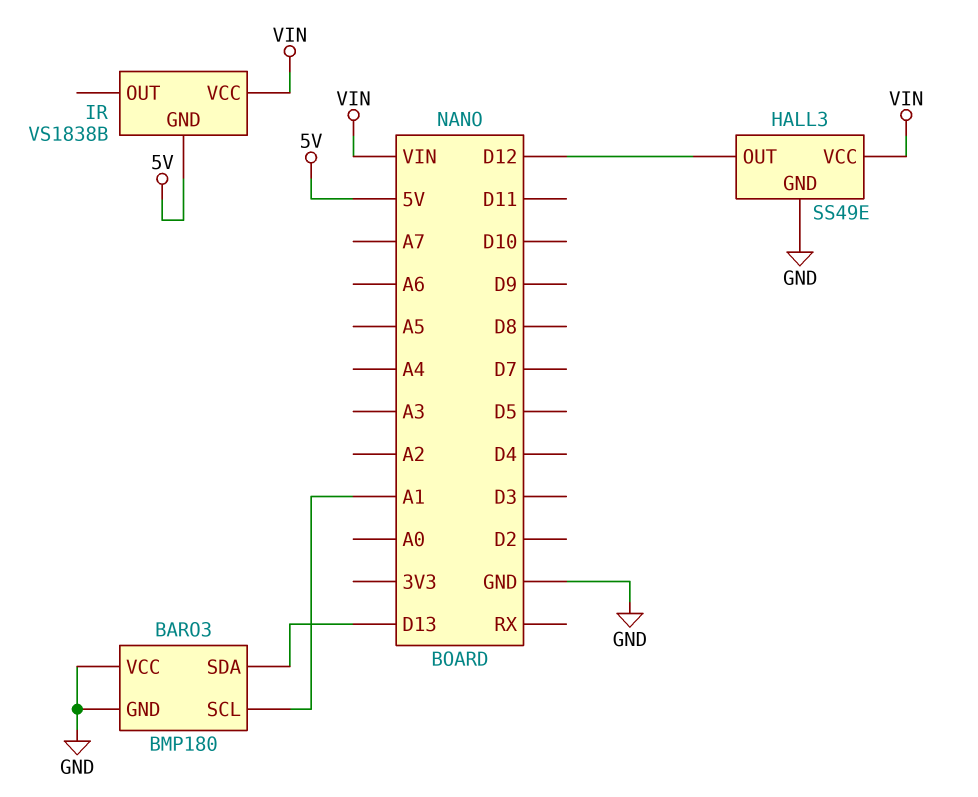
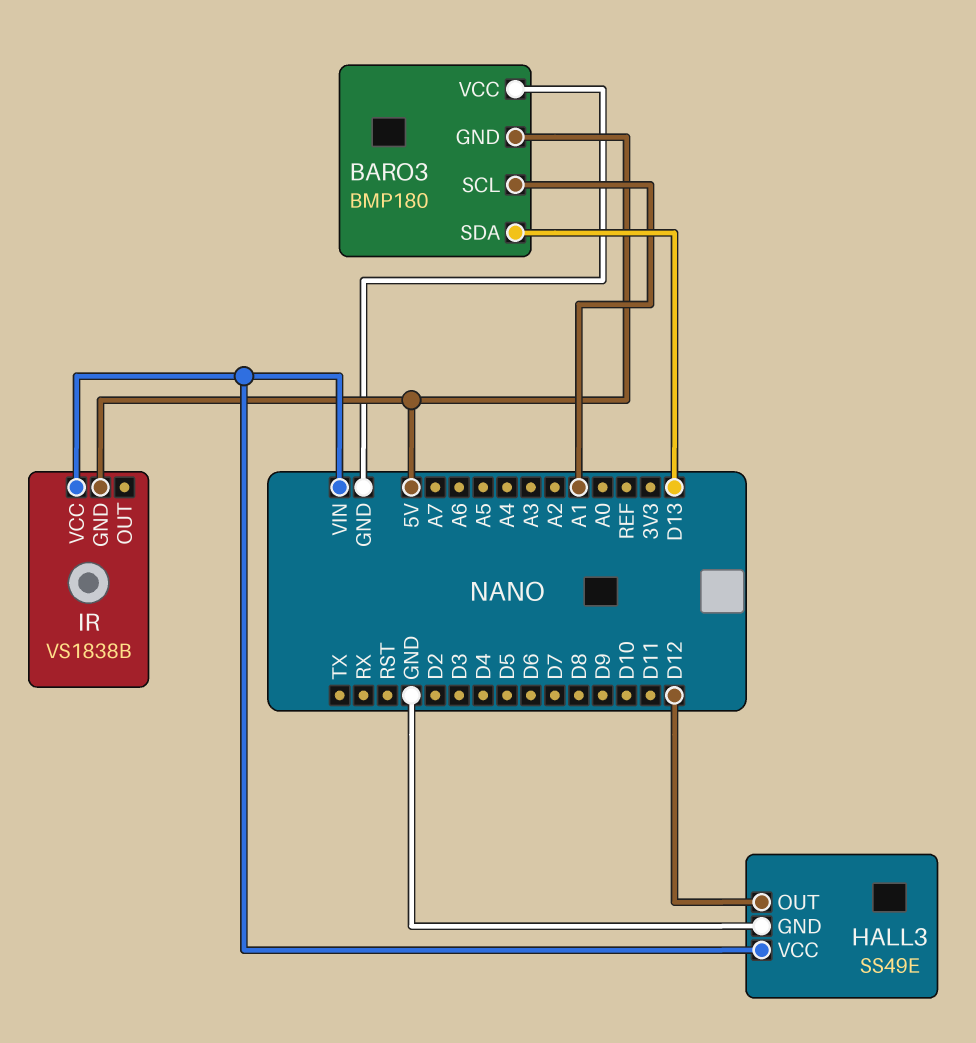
BARO3 pin GND: GND -> 5V

